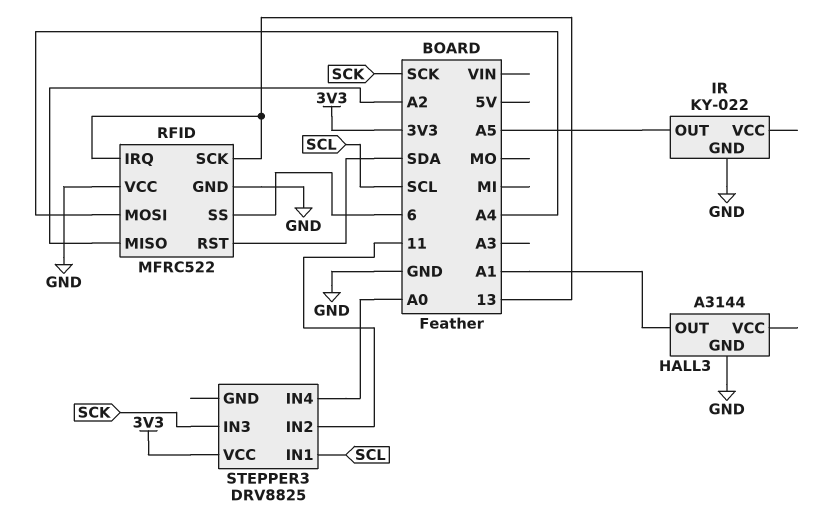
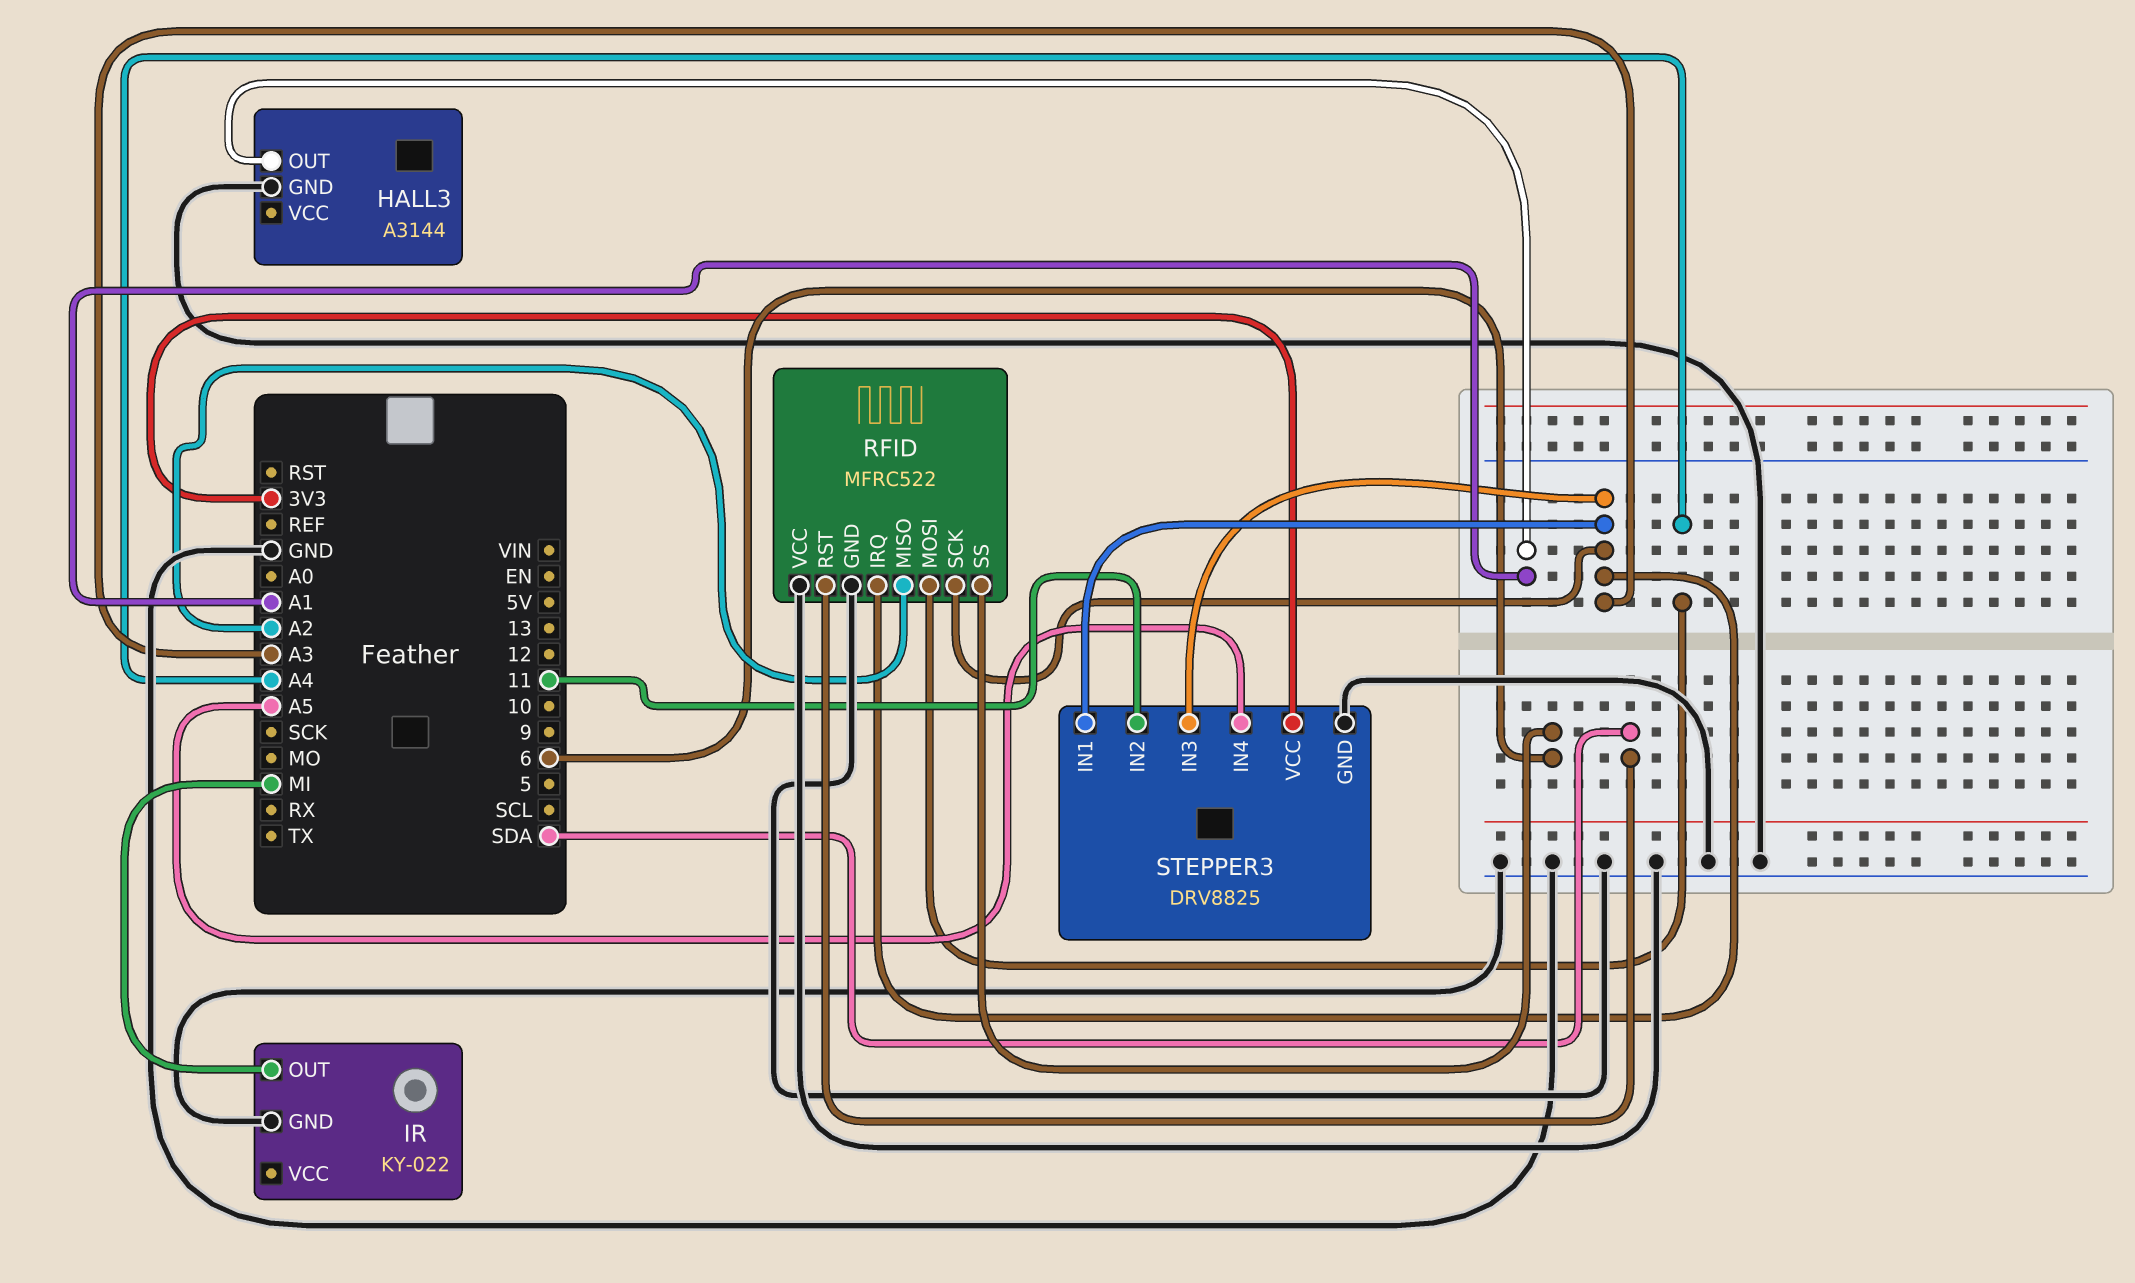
IR pin OUT: A5 -> MI
RFID pin IRQ: 13 -> A3
RFID pin SCK: 13 -> A3
STEPPER3 pin GND: none -> GND
STEPPER3 pin IN1: SCL -> A3
STEPPER3 pin IN3: SCK -> A3
STEPPER3 pin IN4: A0 -> A5

